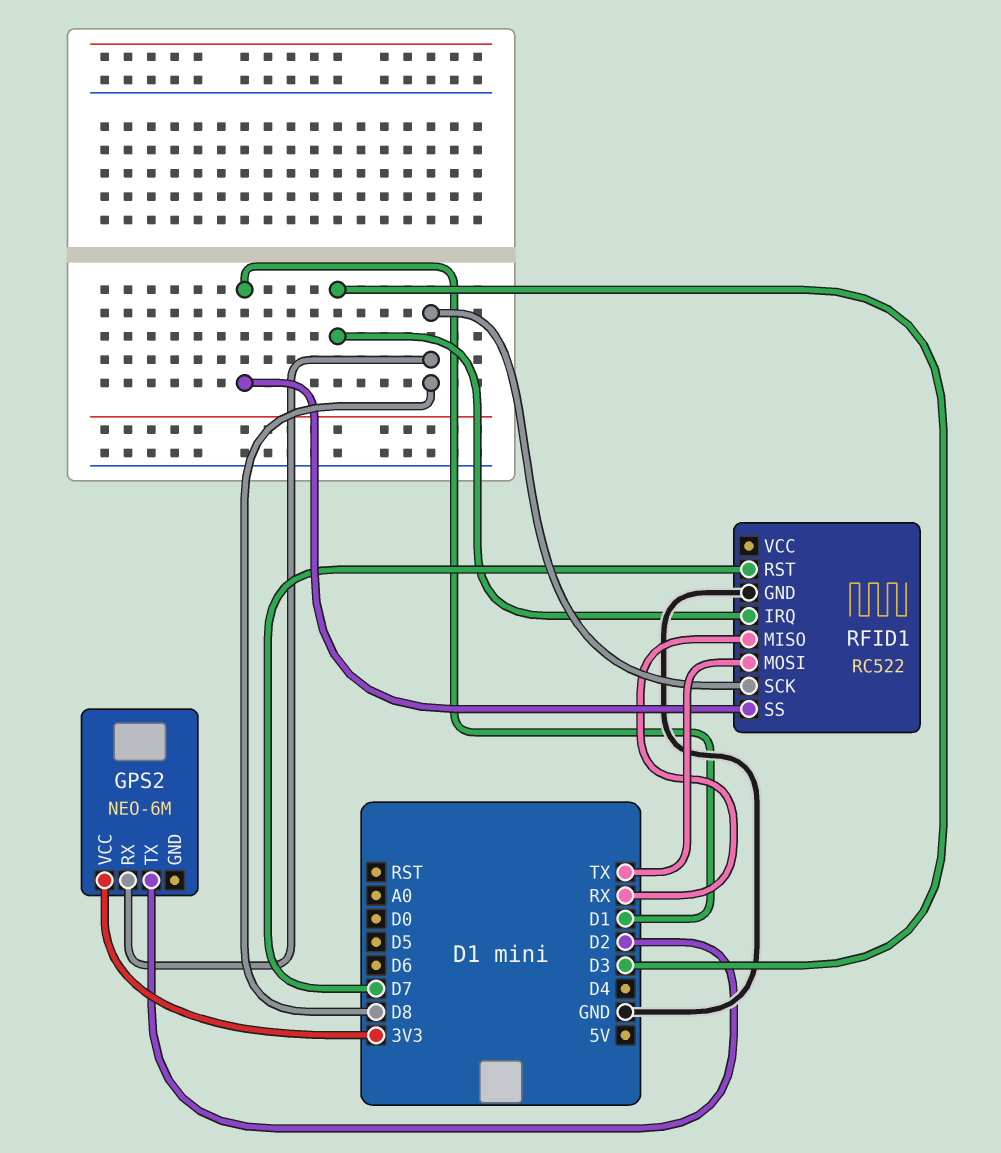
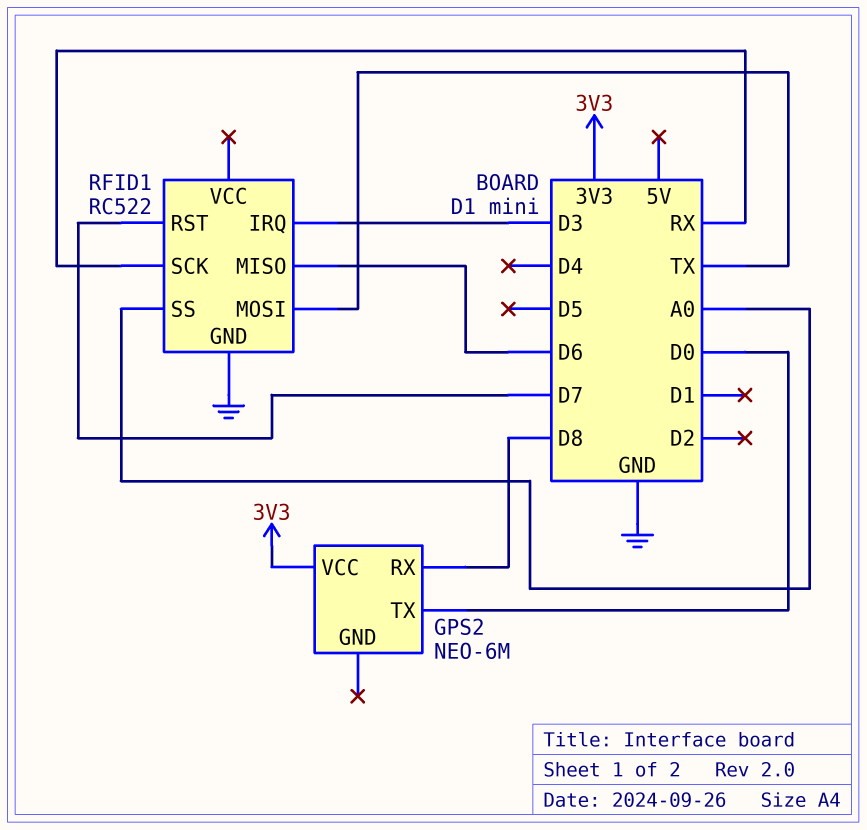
GPS2 pin TX: D2 -> D0
RFID1 pin MISO: RX -> D6
RFID1 pin SCK: D8 -> RX
RFID1 pin SS: D1 -> A0

